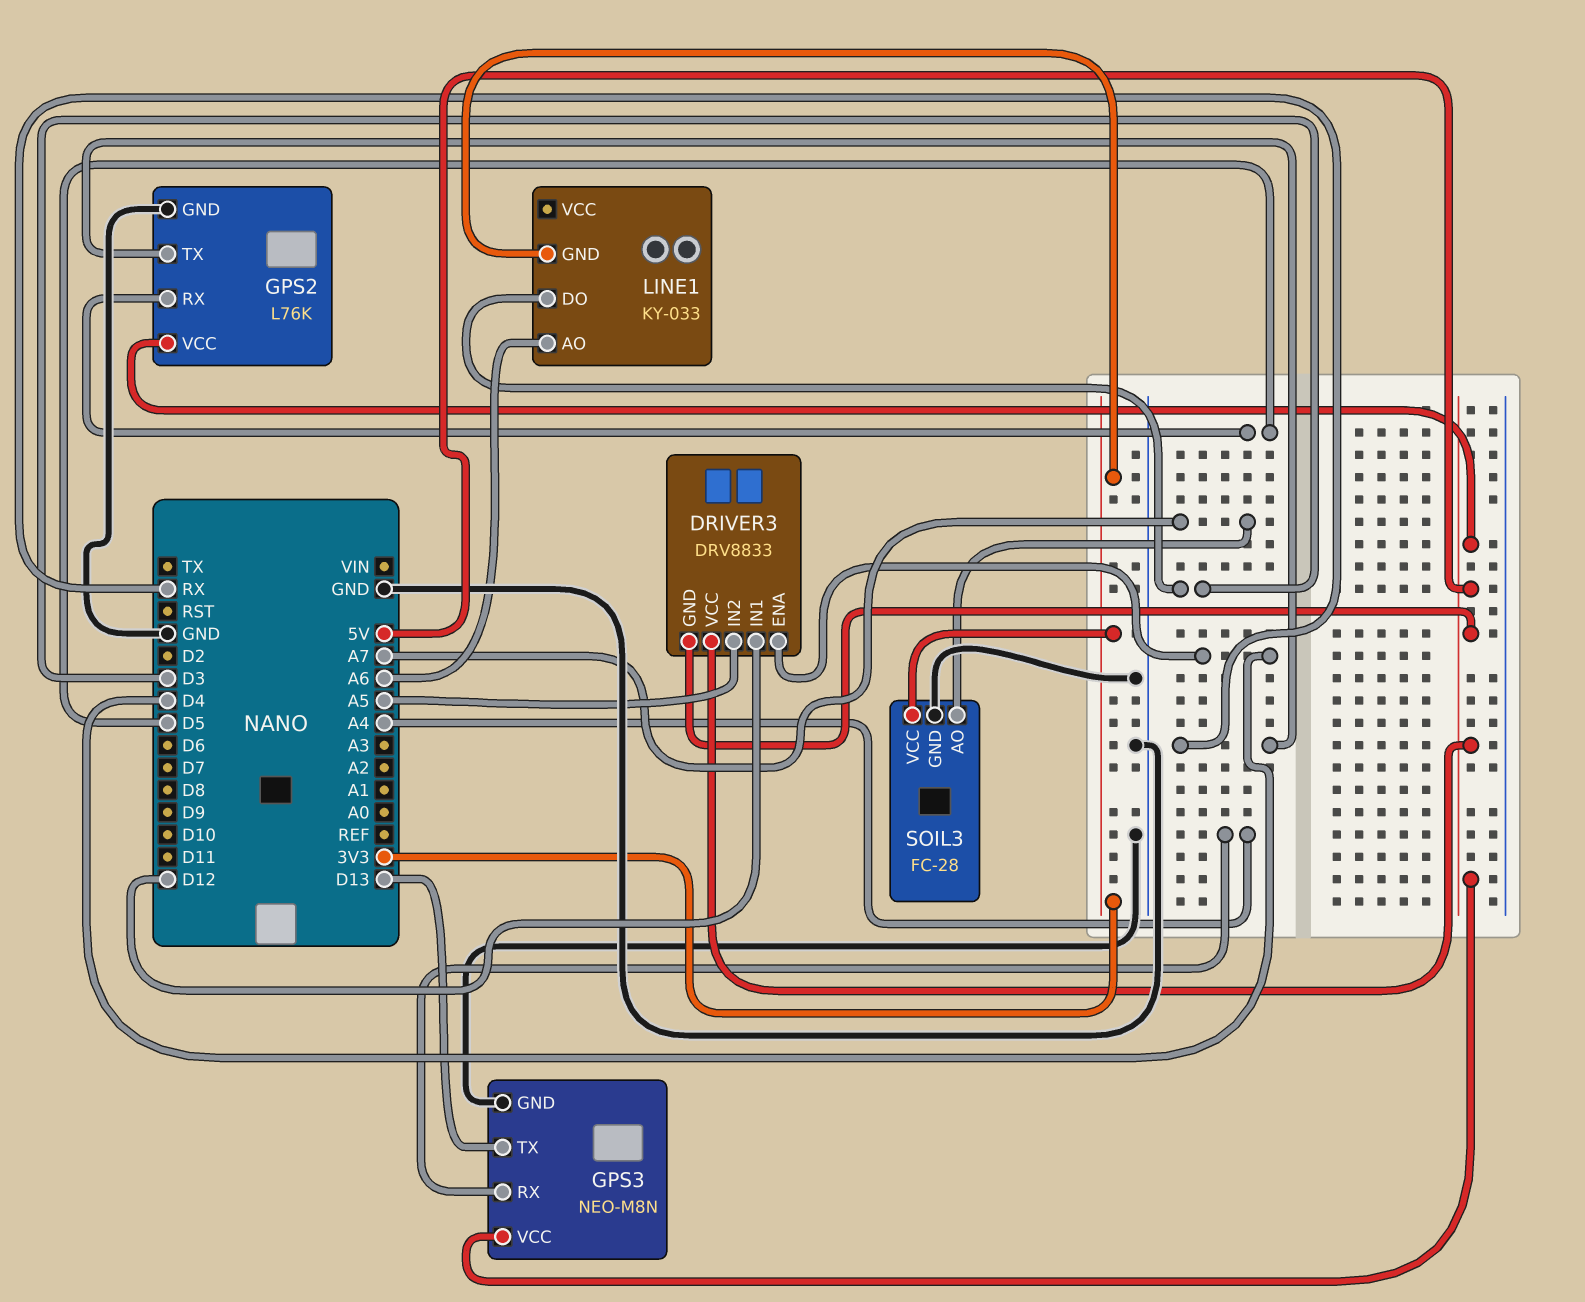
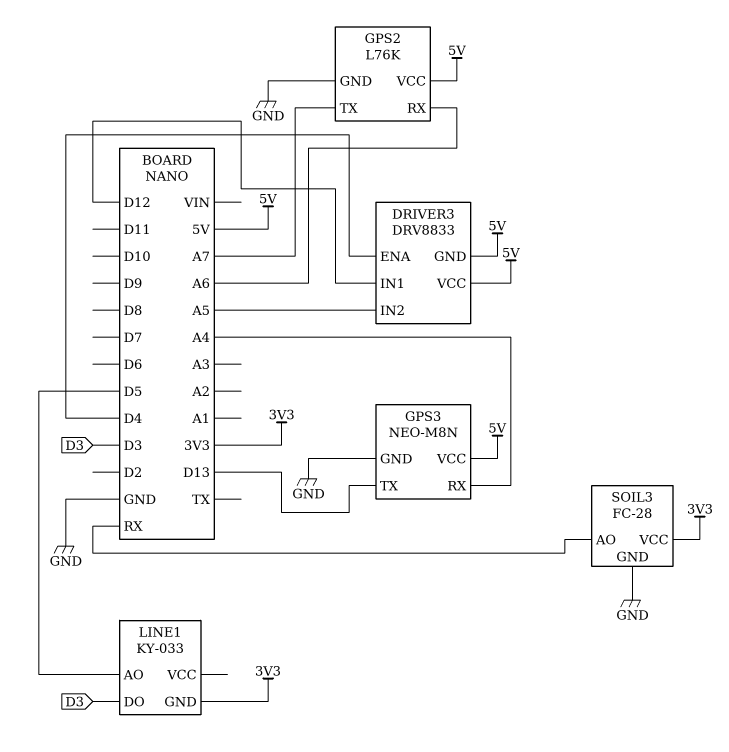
GPS2 pin RX: D5 -> A6
GPS2 pin TX: RX -> A7
LINE1 pin AO: A6 -> D5
SOIL3 pin AO: A7 -> RX

